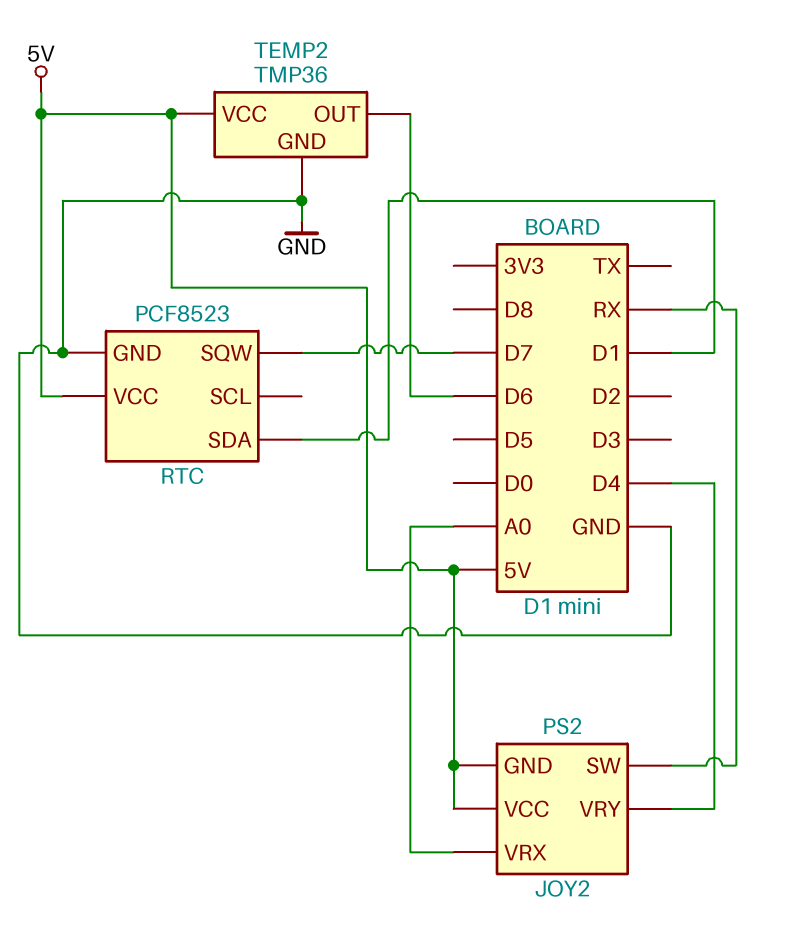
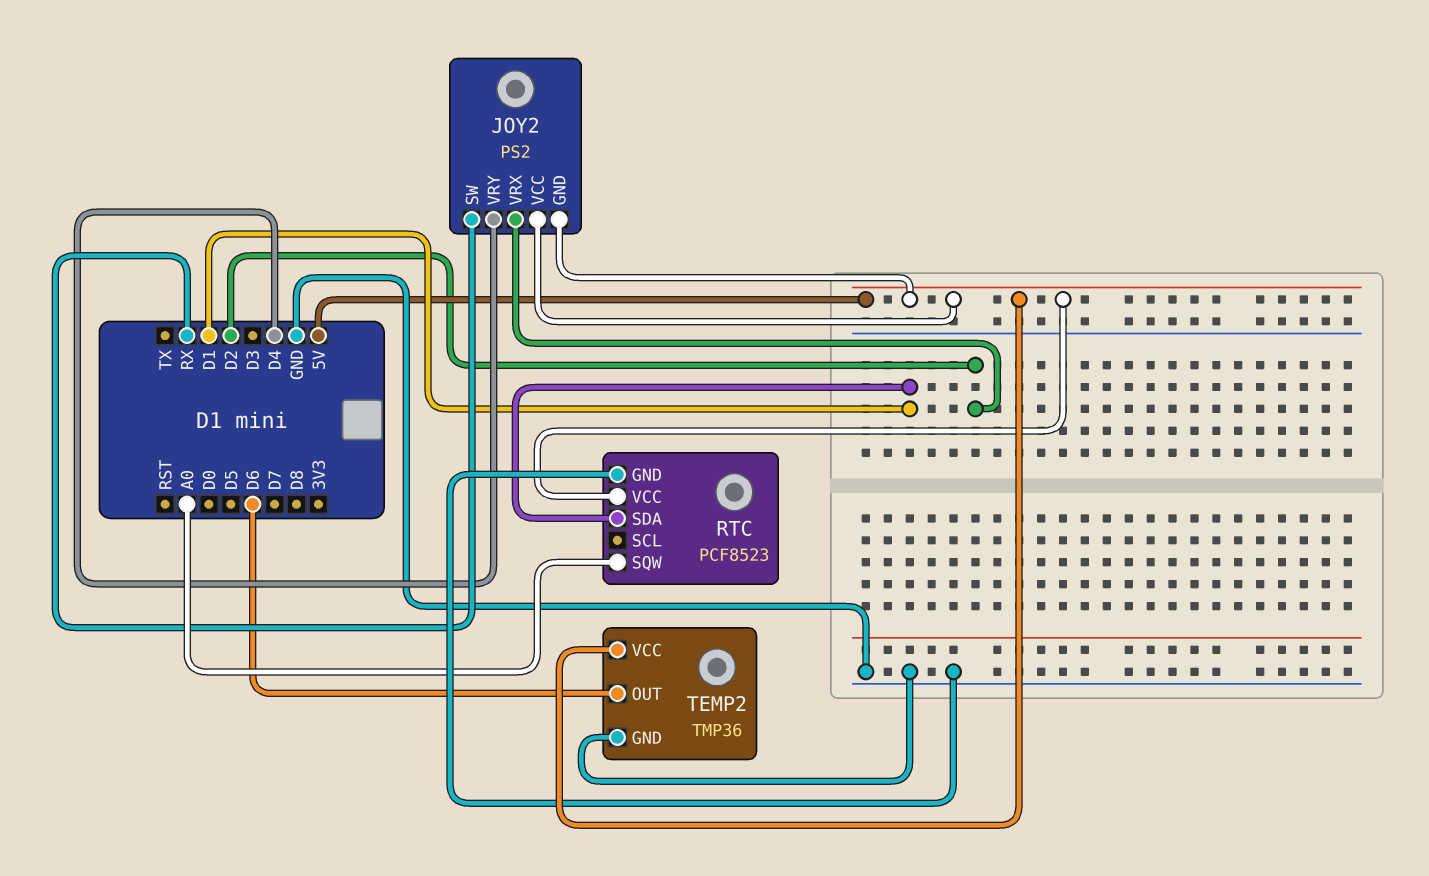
JOY2 pin VRX: A0 -> D2
RTC pin SQW: D7 -> A0

